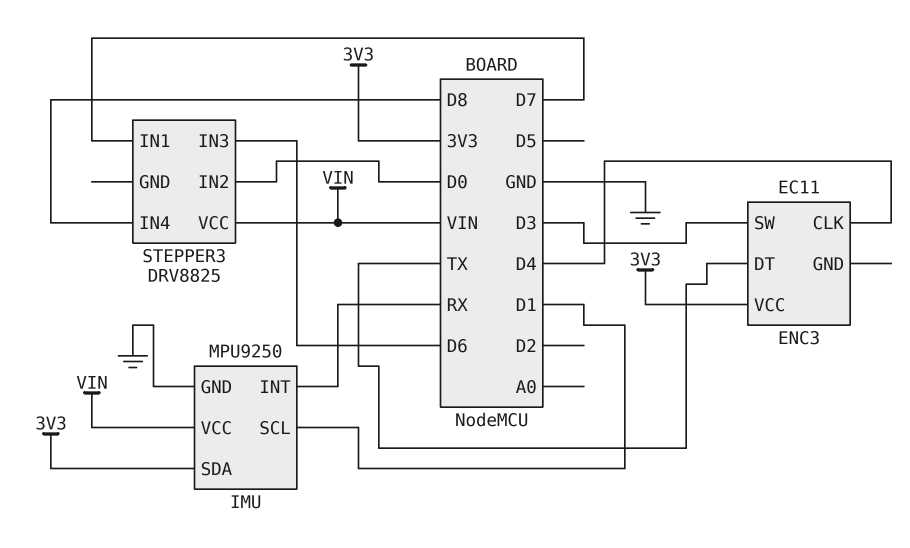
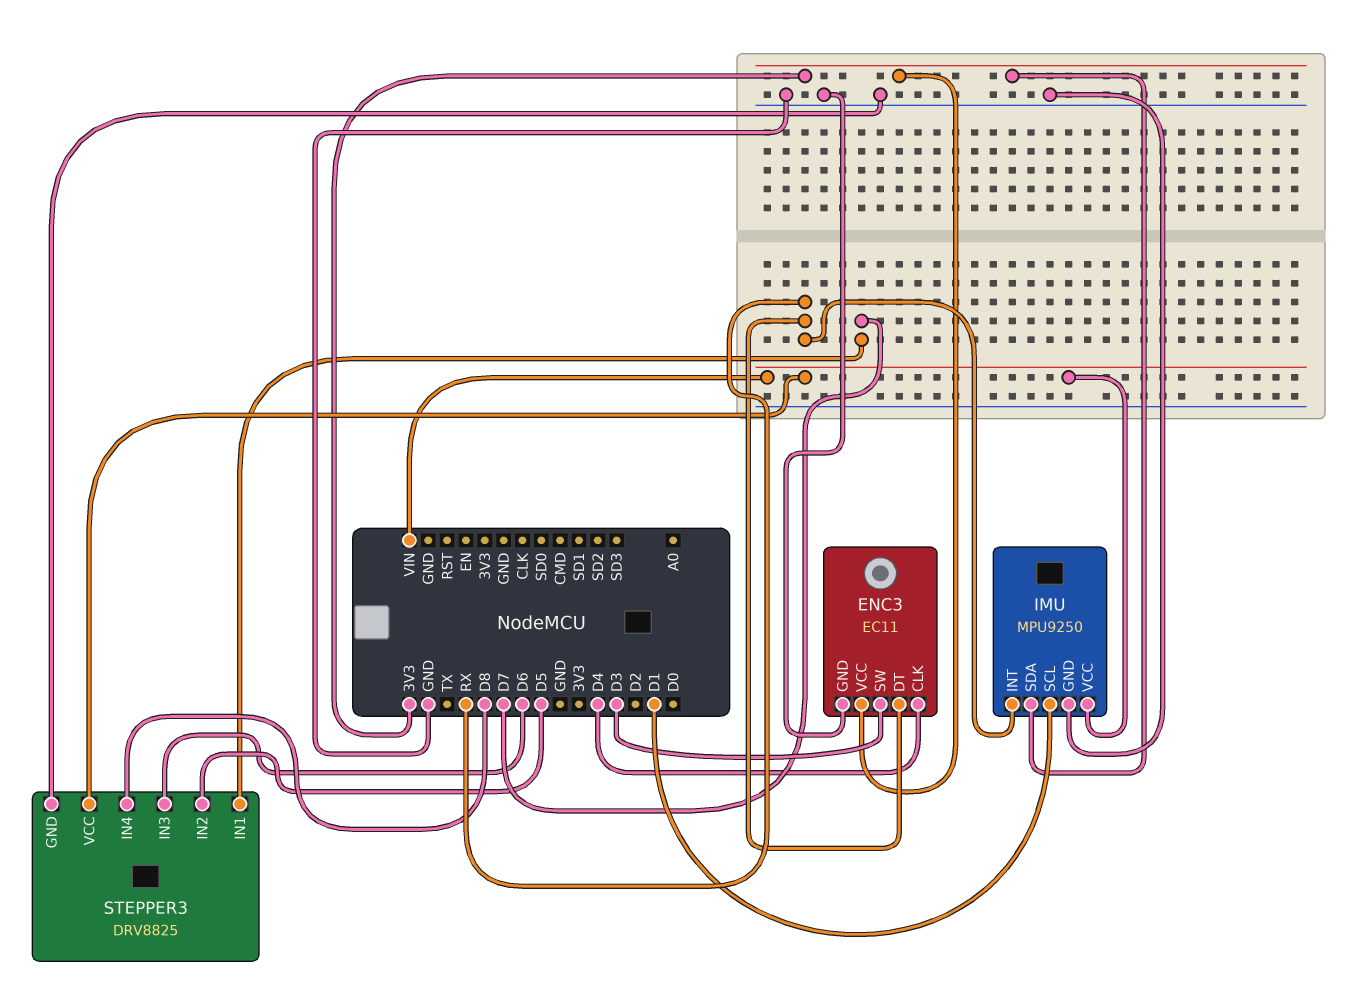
ENC3 pin DT: TX -> RX
ENC3 pin GND: none -> GND
STEPPER3 pin GND: none -> GND
STEPPER3 pin IN2: D0 -> D5

